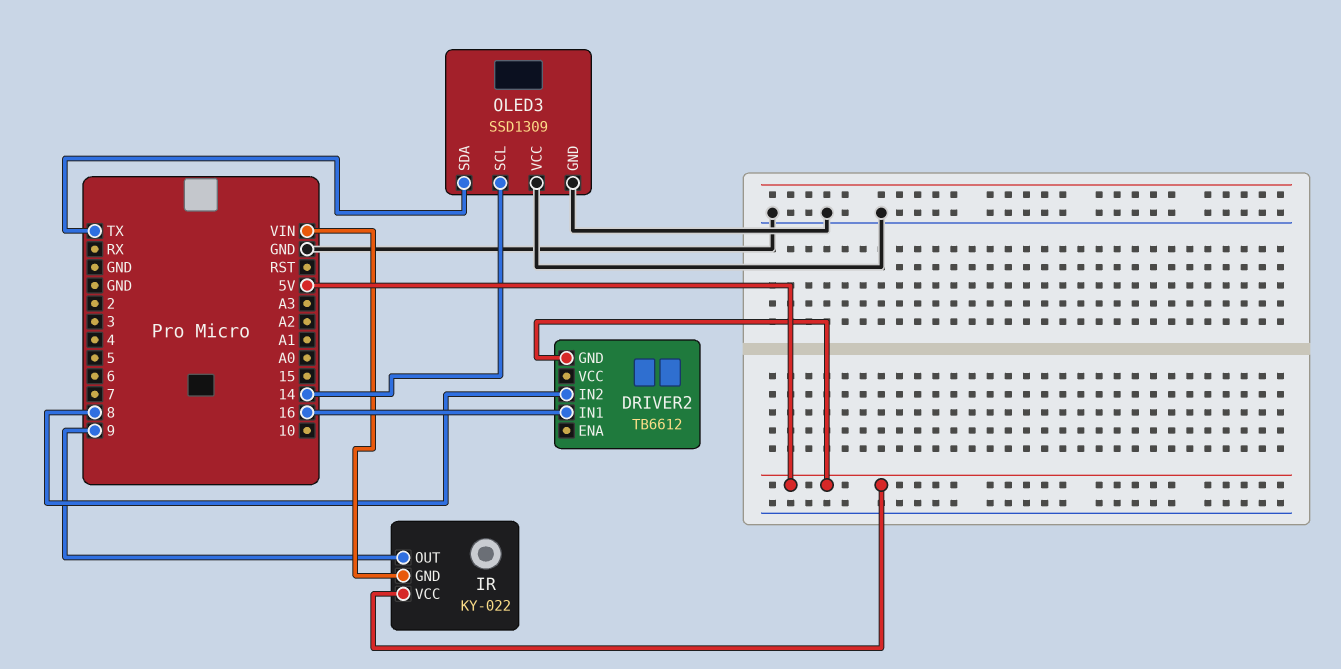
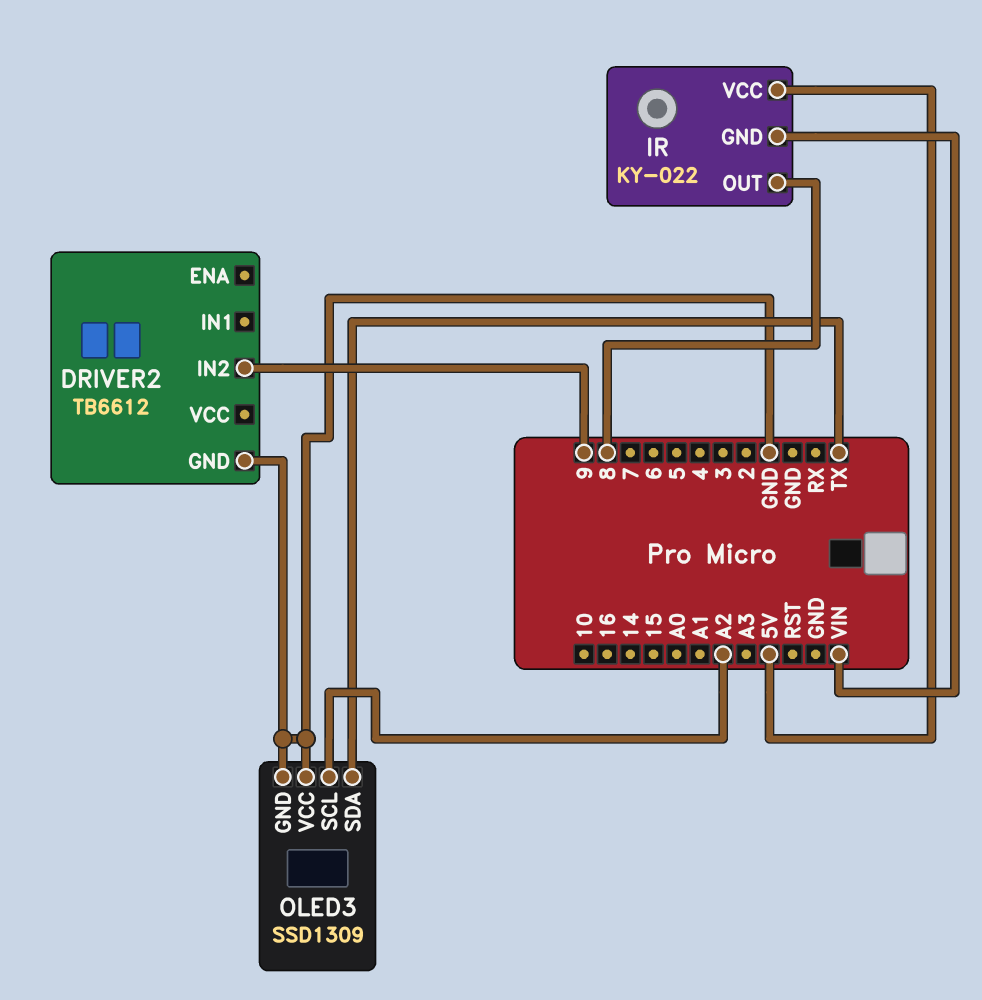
DRIVER2 pin GND: 5V -> GND
DRIVER2 pin IN1: 16 -> none
DRIVER2 pin IN2: 8 -> 9
IR pin OUT: 9 -> 8
OLED3 pin SCL: 14 -> A2

